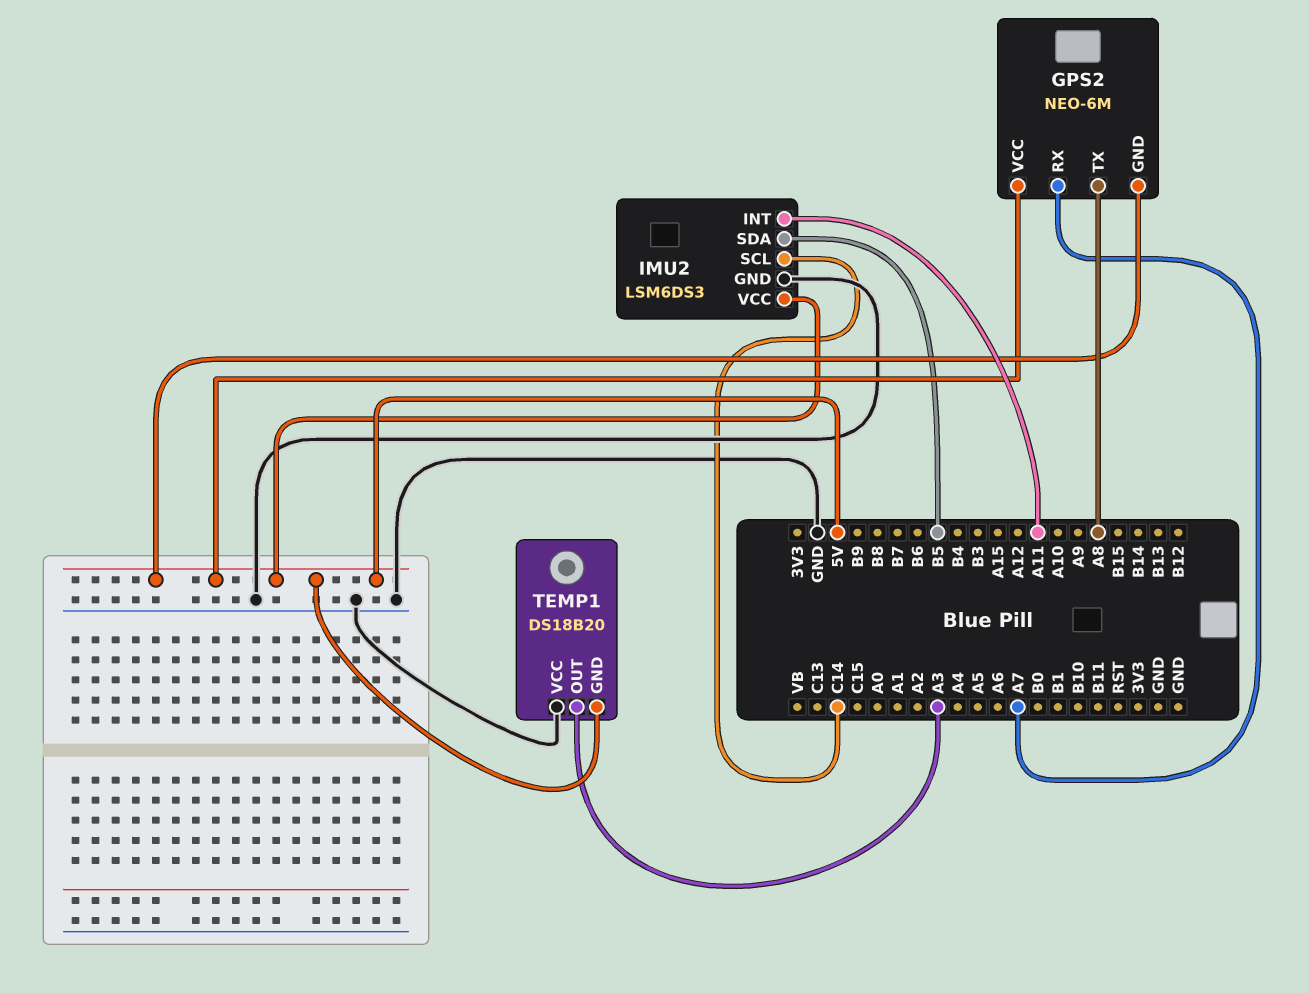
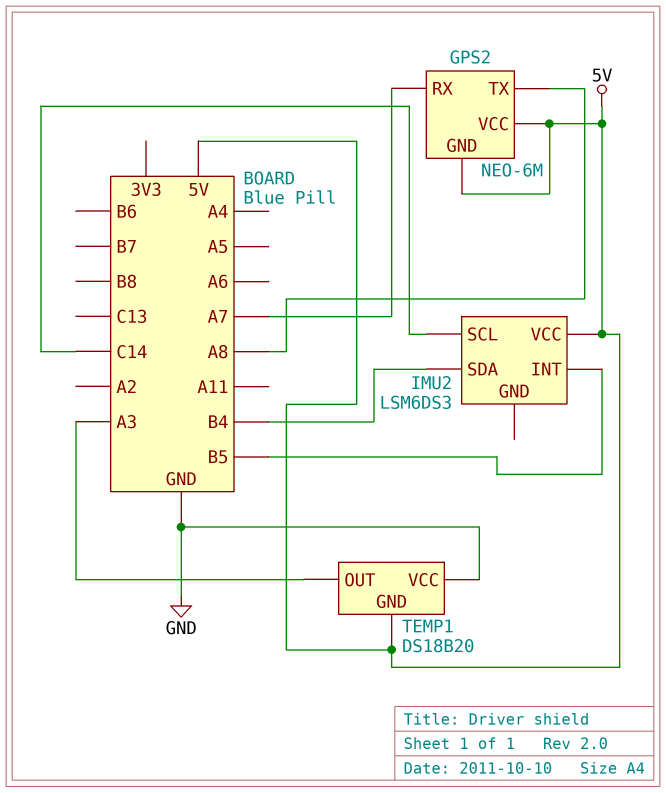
IMU2 pin GND: GND -> none
IMU2 pin INT: A11 -> B5
IMU2 pin SDA: B5 -> B4

